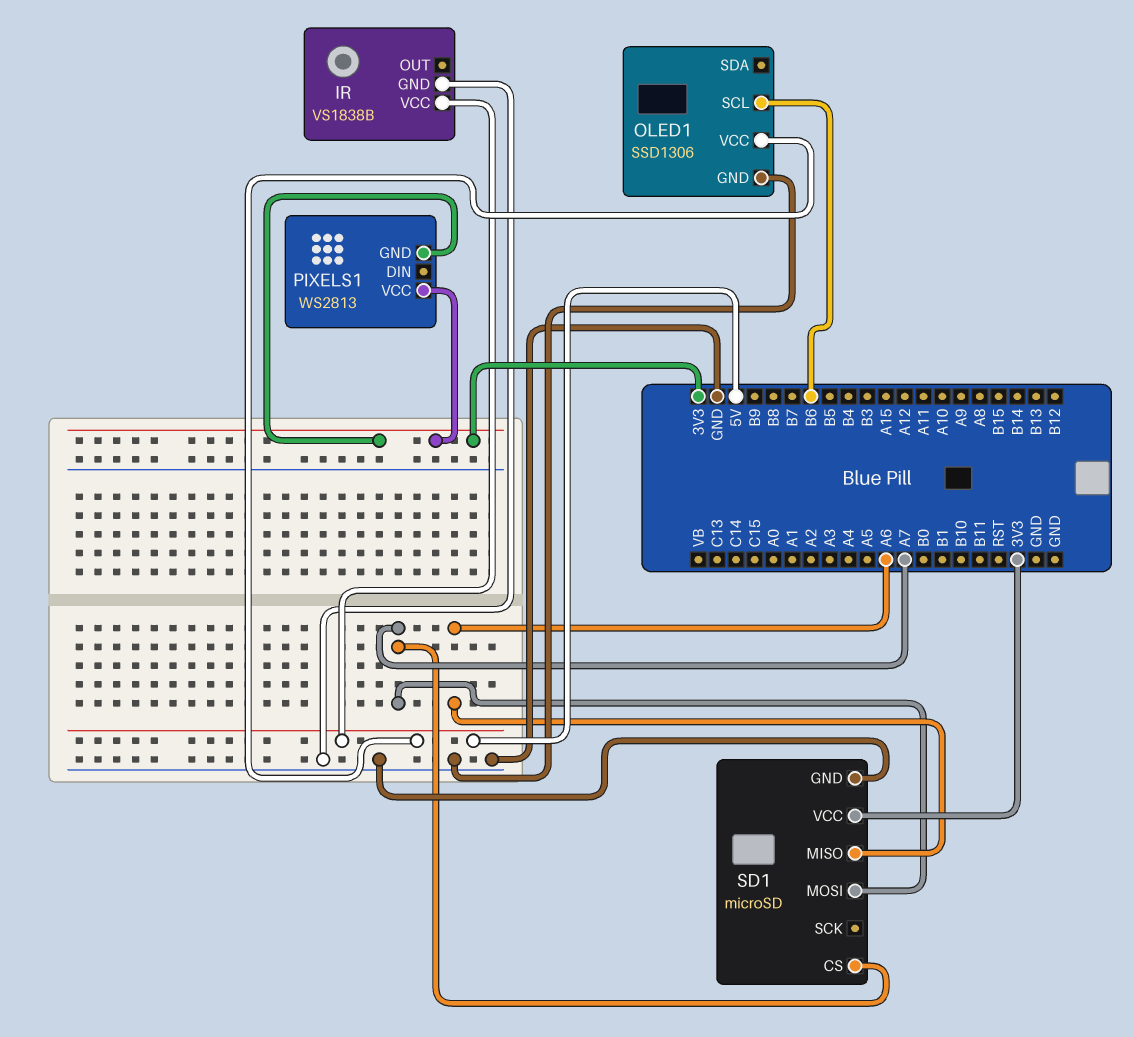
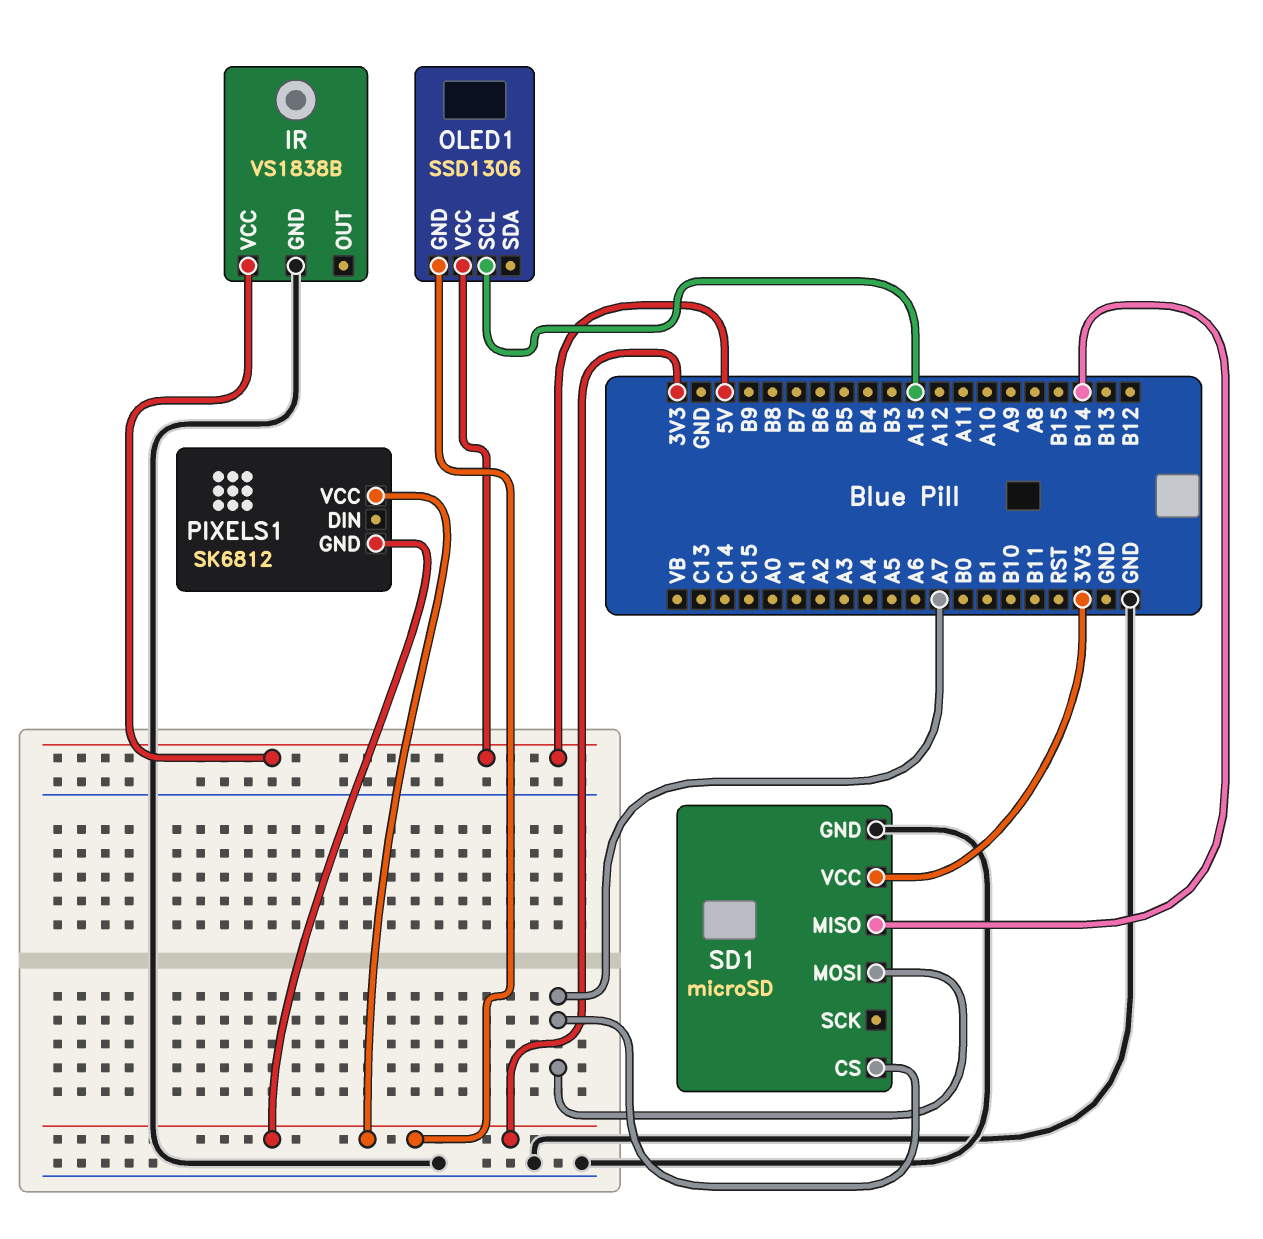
OLED1 pin GND: GND -> 3V3
OLED1 pin SCL: B6 -> A15
PIXELS1: WS2813 -> SK6812
SD1 pin MISO: A6 -> B14

